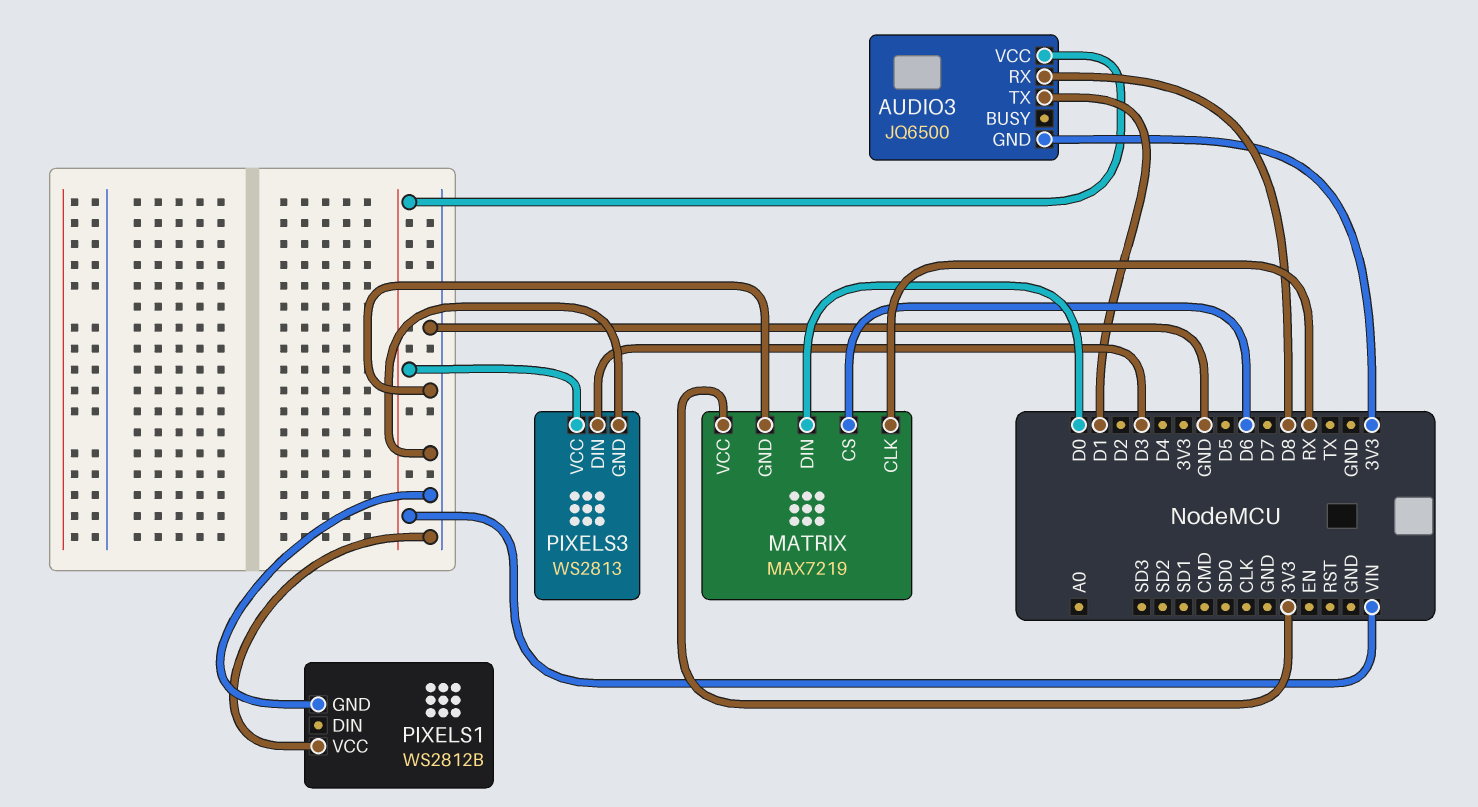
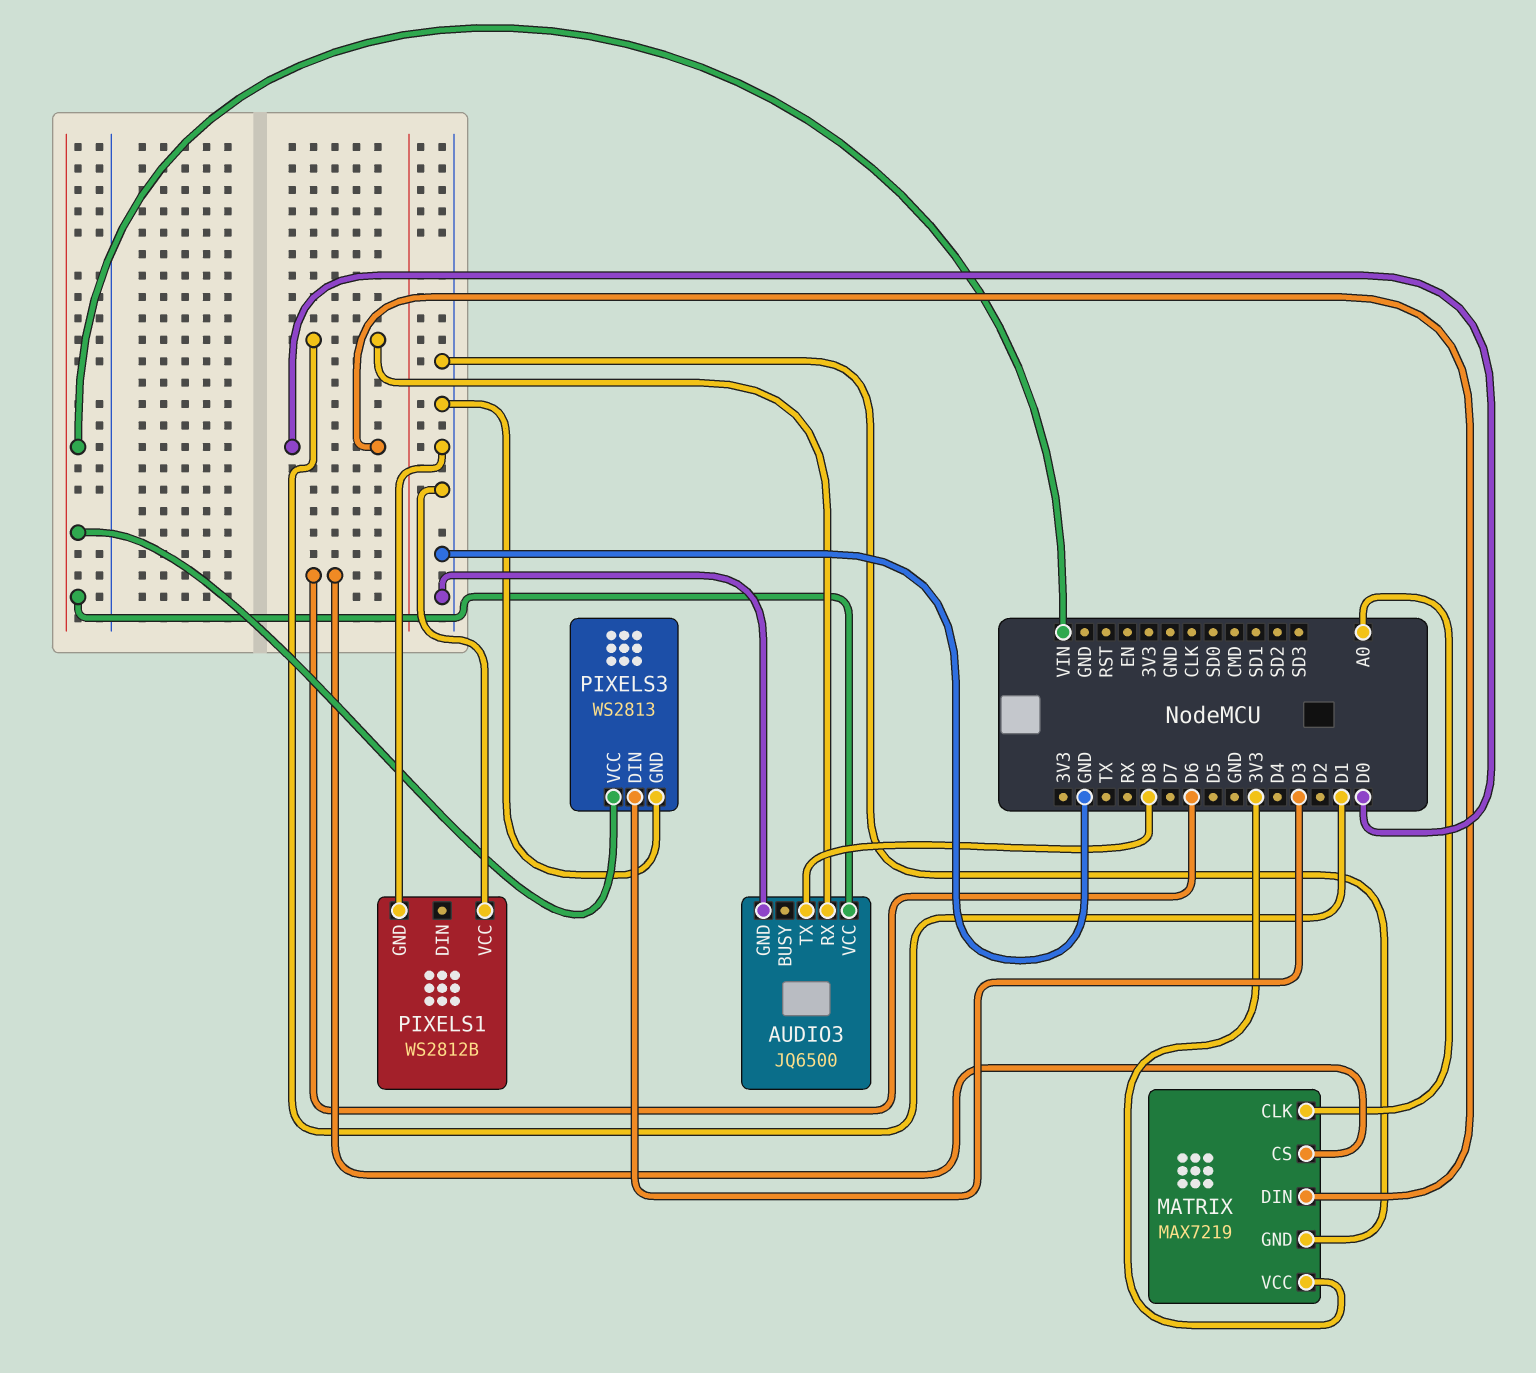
AUDIO3 pin GND: 3V3 -> GND
AUDIO3 pin RX: D8 -> D1
AUDIO3 pin TX: D1 -> D8
MATRIX pin CLK: RX -> A0

